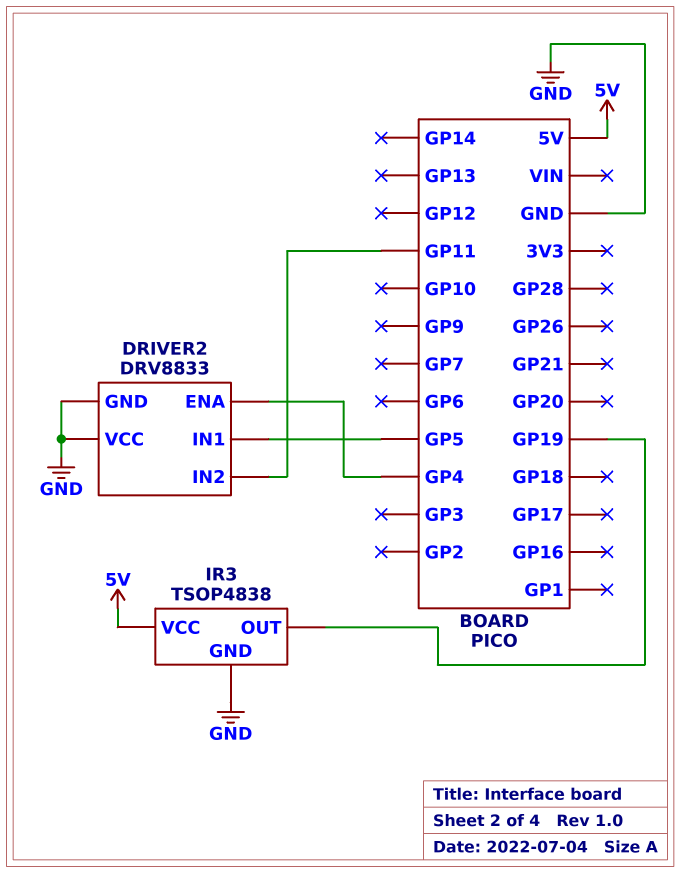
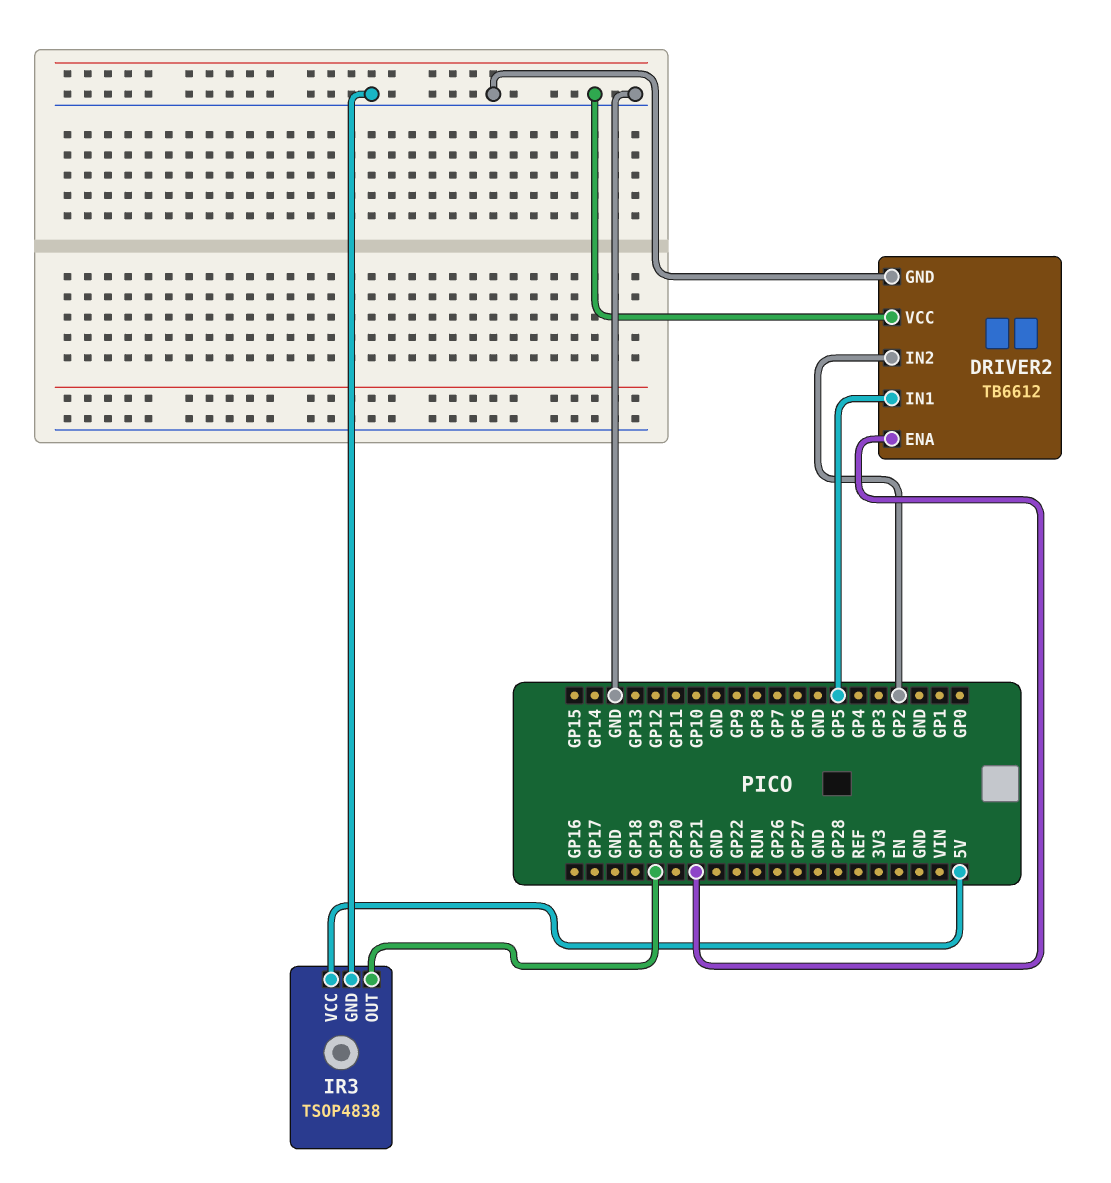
DRIVER2: DRV8833 -> TB6612
DRIVER2 pin ENA: GP4 -> GP21
DRIVER2 pin IN2: GP11 -> GP2

